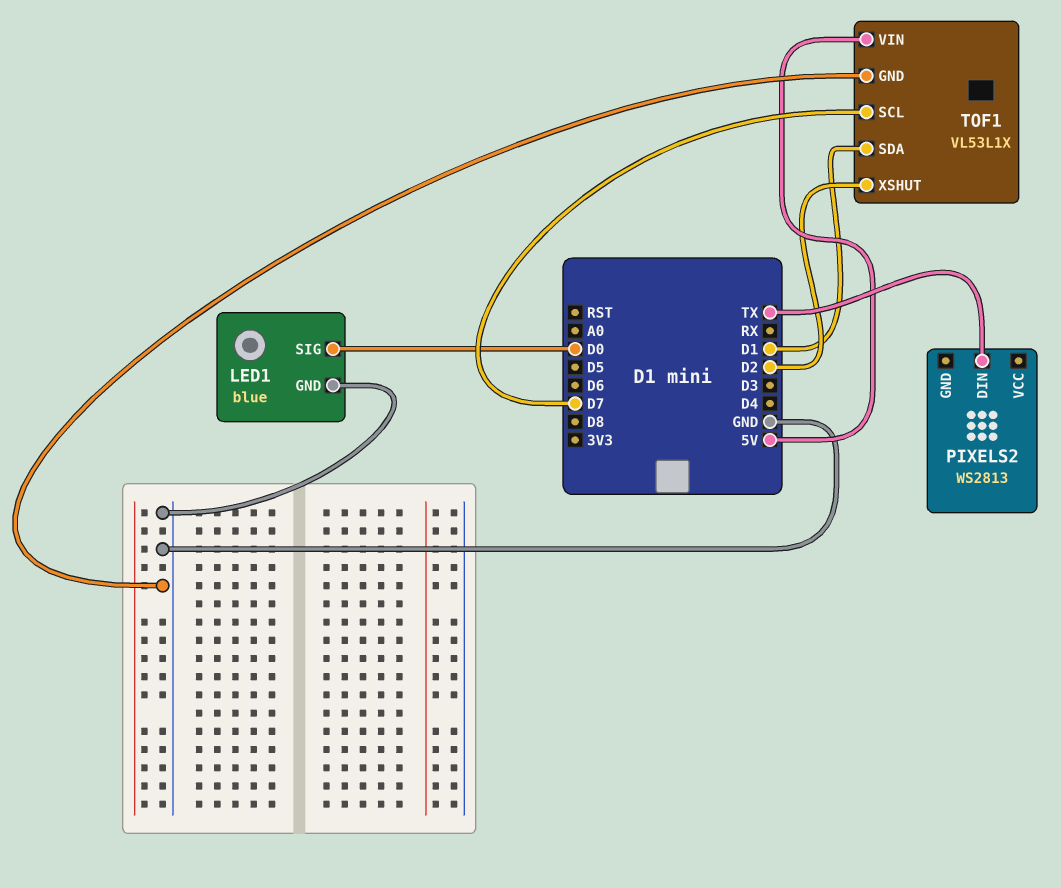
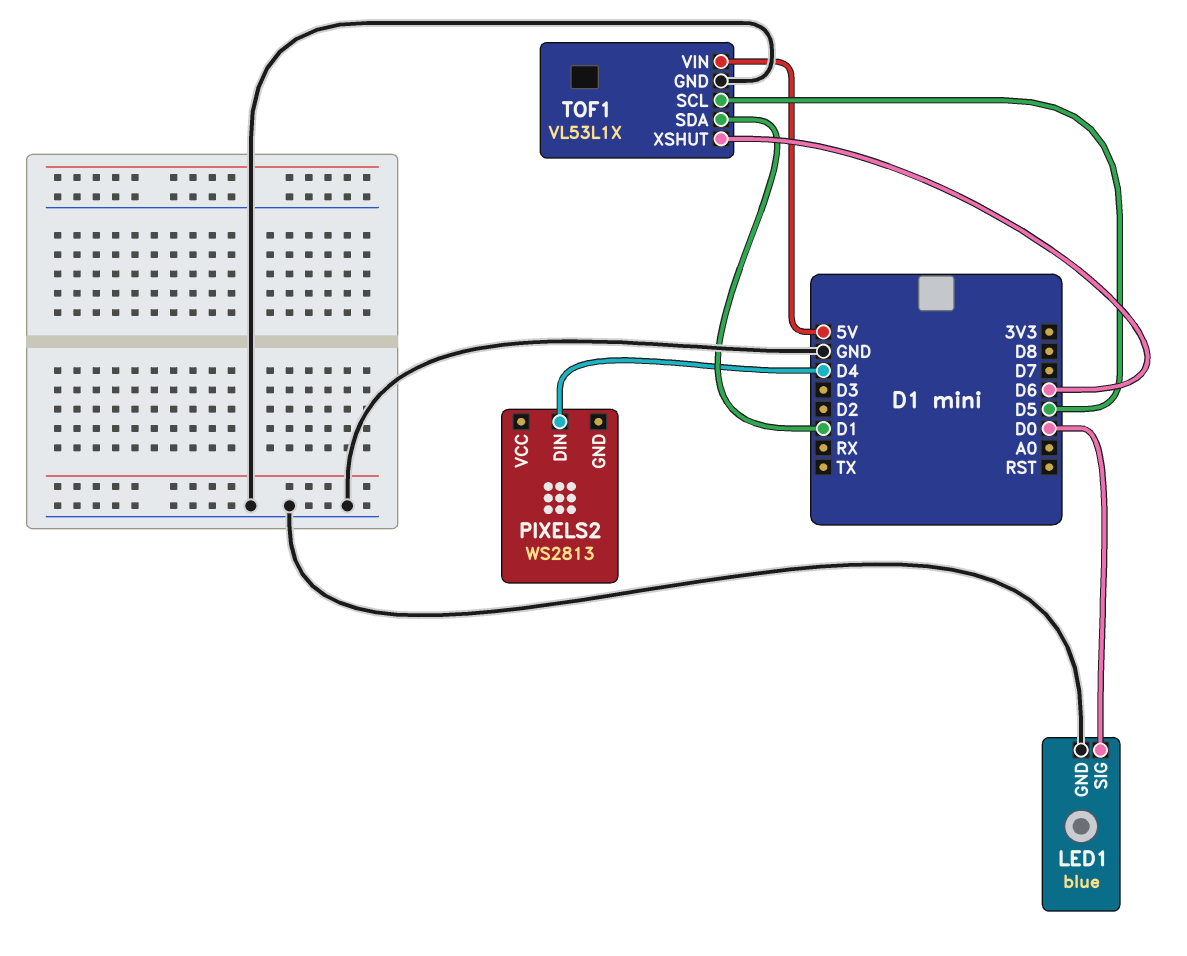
PIXELS2 pin DIN: TX -> D4
TOF1 pin SCL: D7 -> D5
TOF1 pin XSHUT: D2 -> D6

